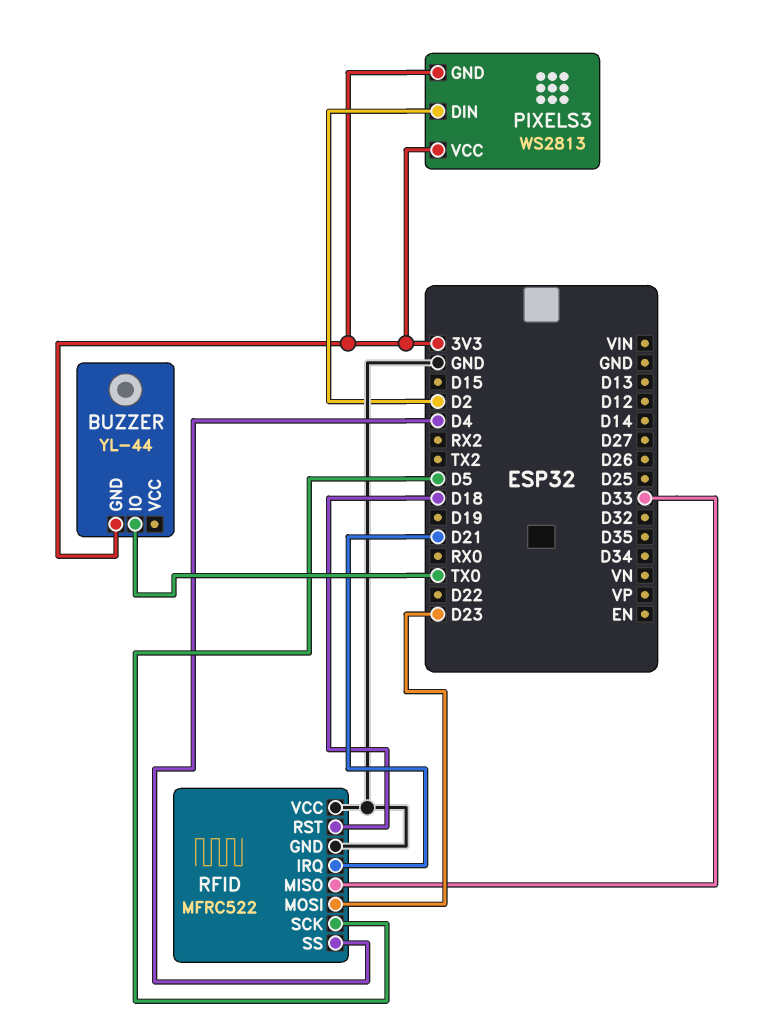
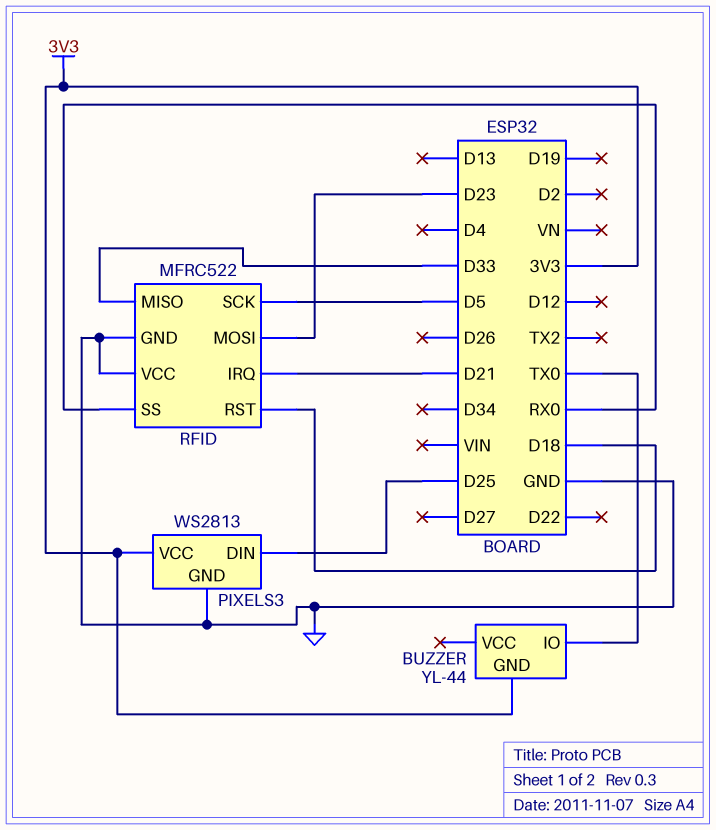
PIXELS3 pin DIN: D2 -> D25
PIXELS3 pin GND: 3V3 -> GND
RFID pin SS: D4 -> RX0

